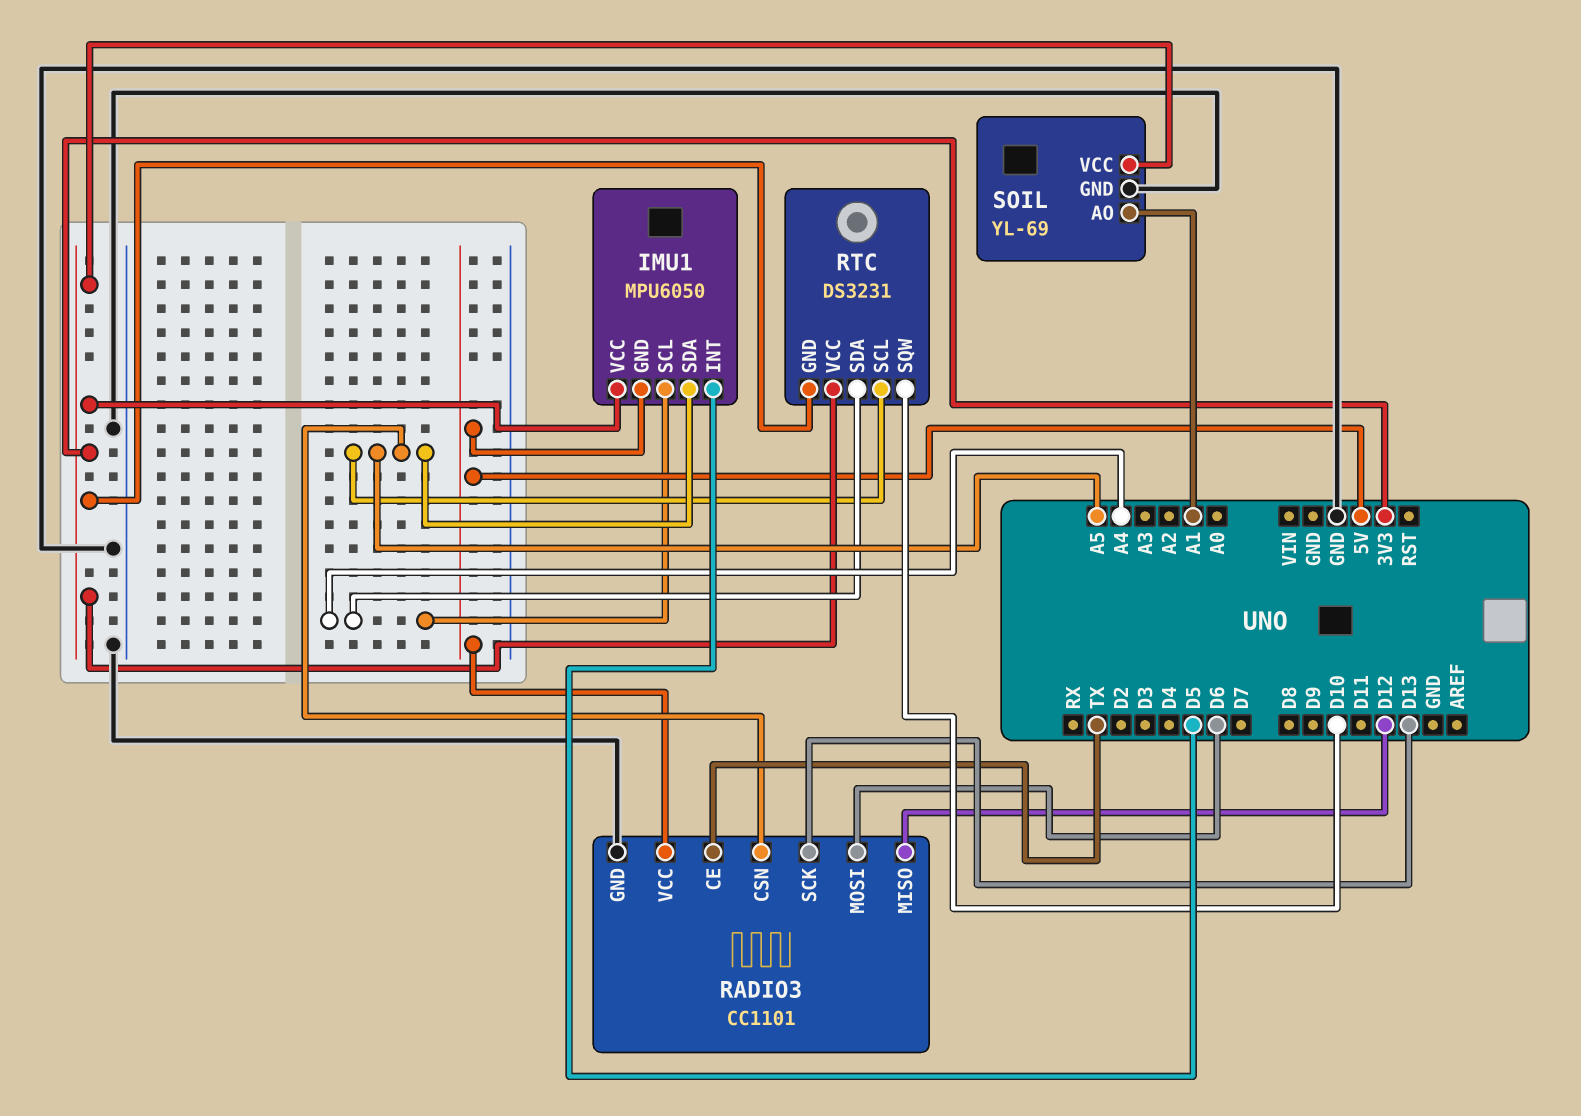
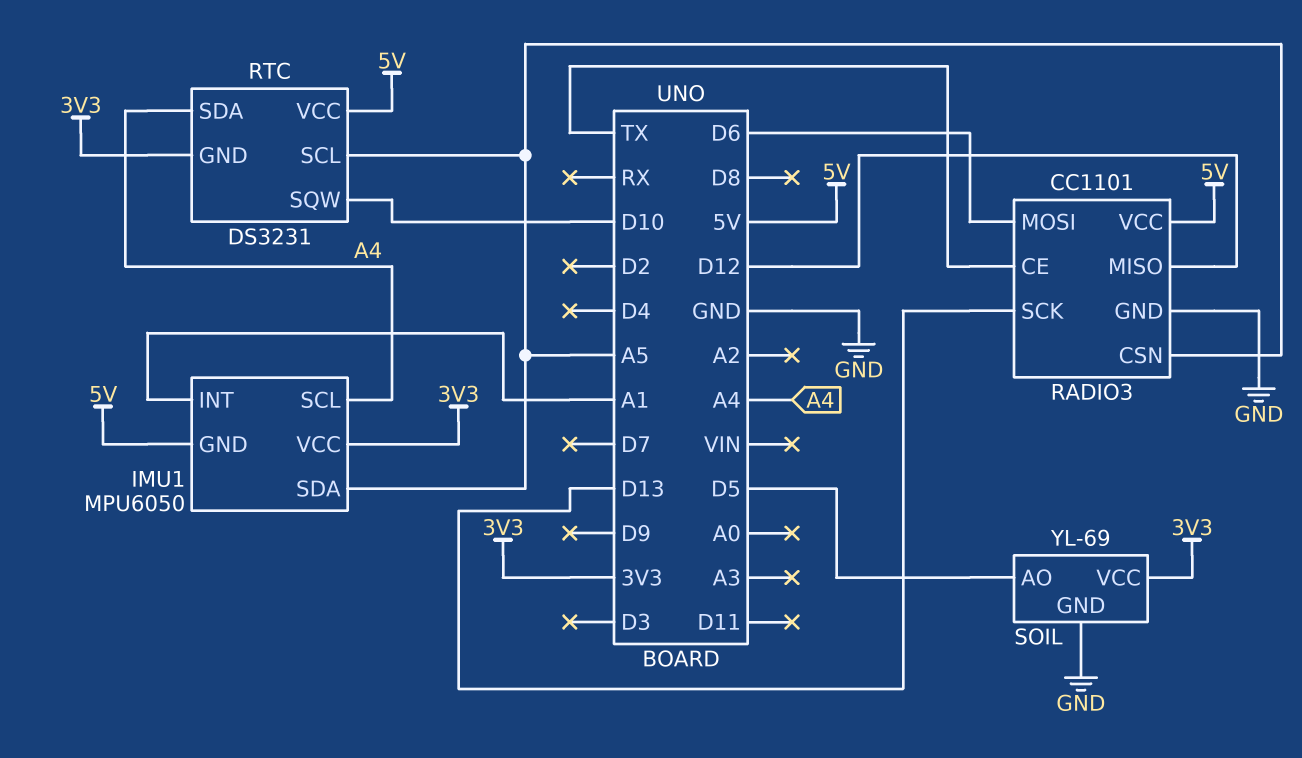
IMU1 pin INT: D5 -> A1
RTC pin VCC: 3V3 -> 5V
SOIL pin AO: A1 -> D5

